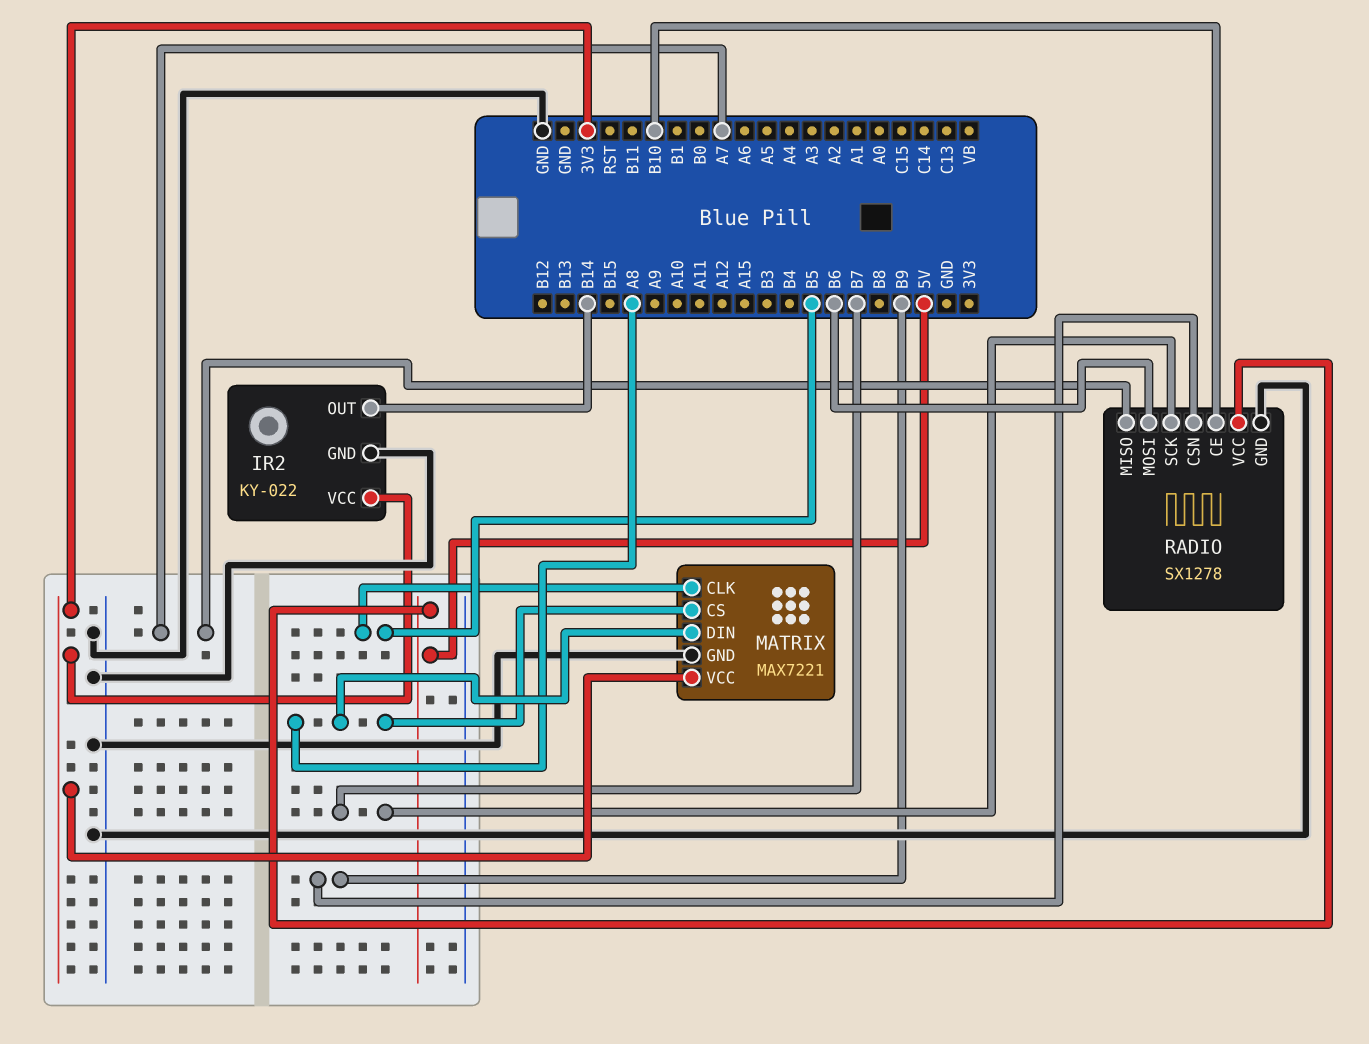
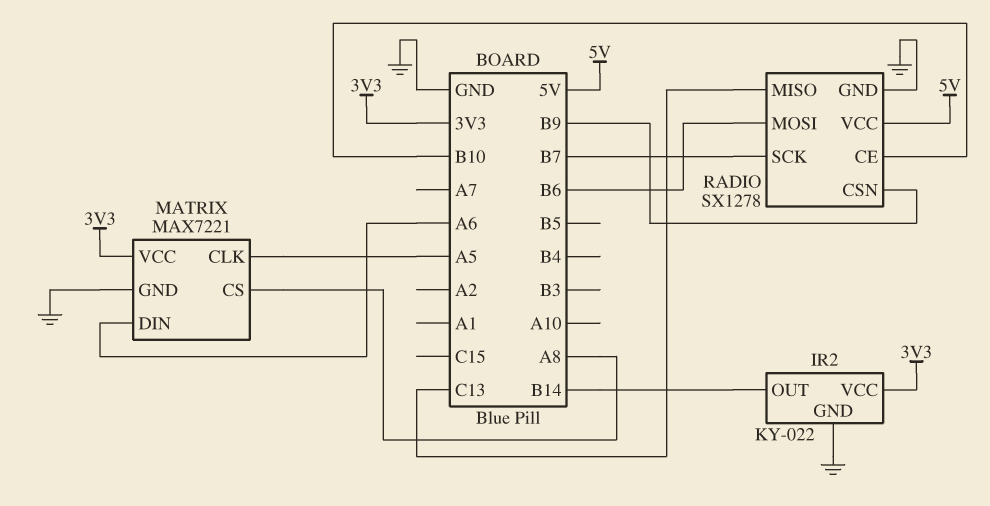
MATRIX pin CLK: B5 -> A5
MATRIX pin DIN: A8 -> A6
RADIO pin MISO: A7 -> C13

